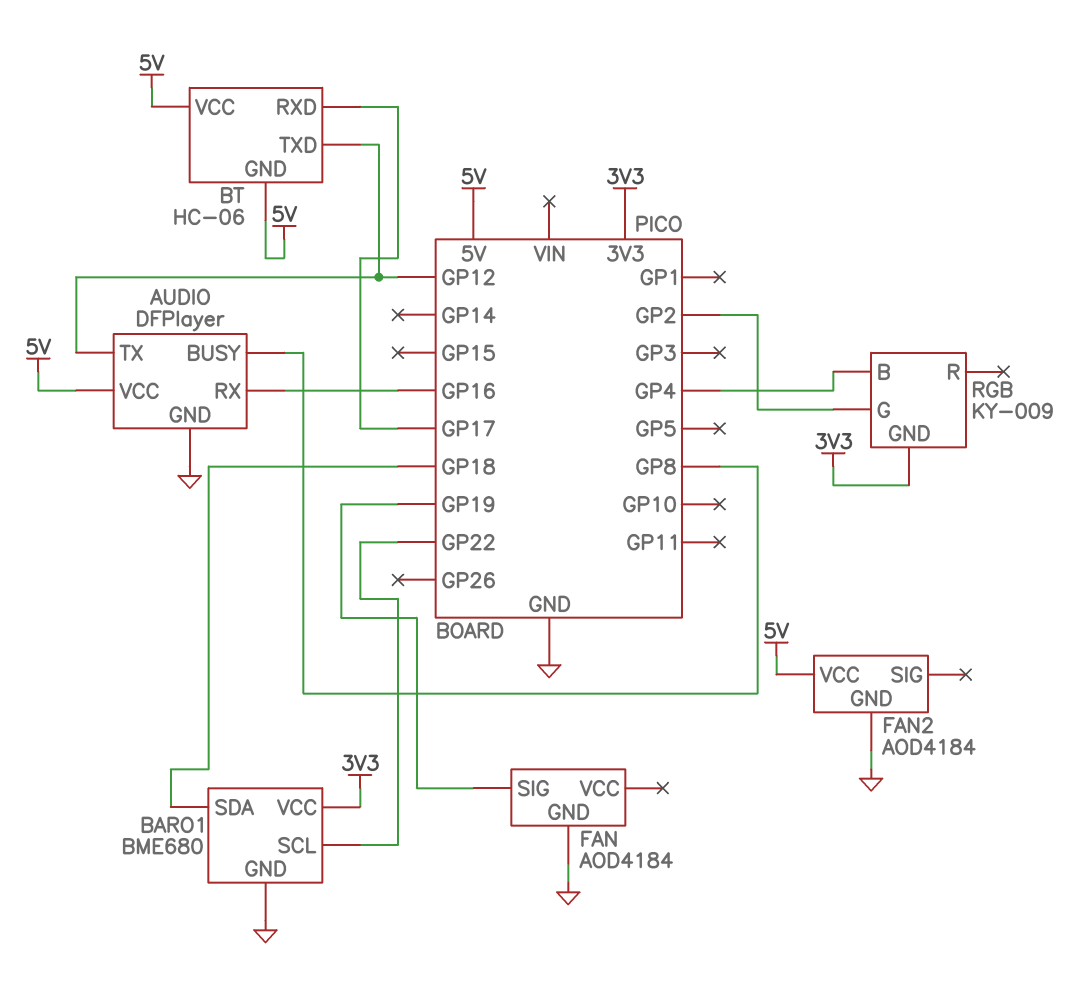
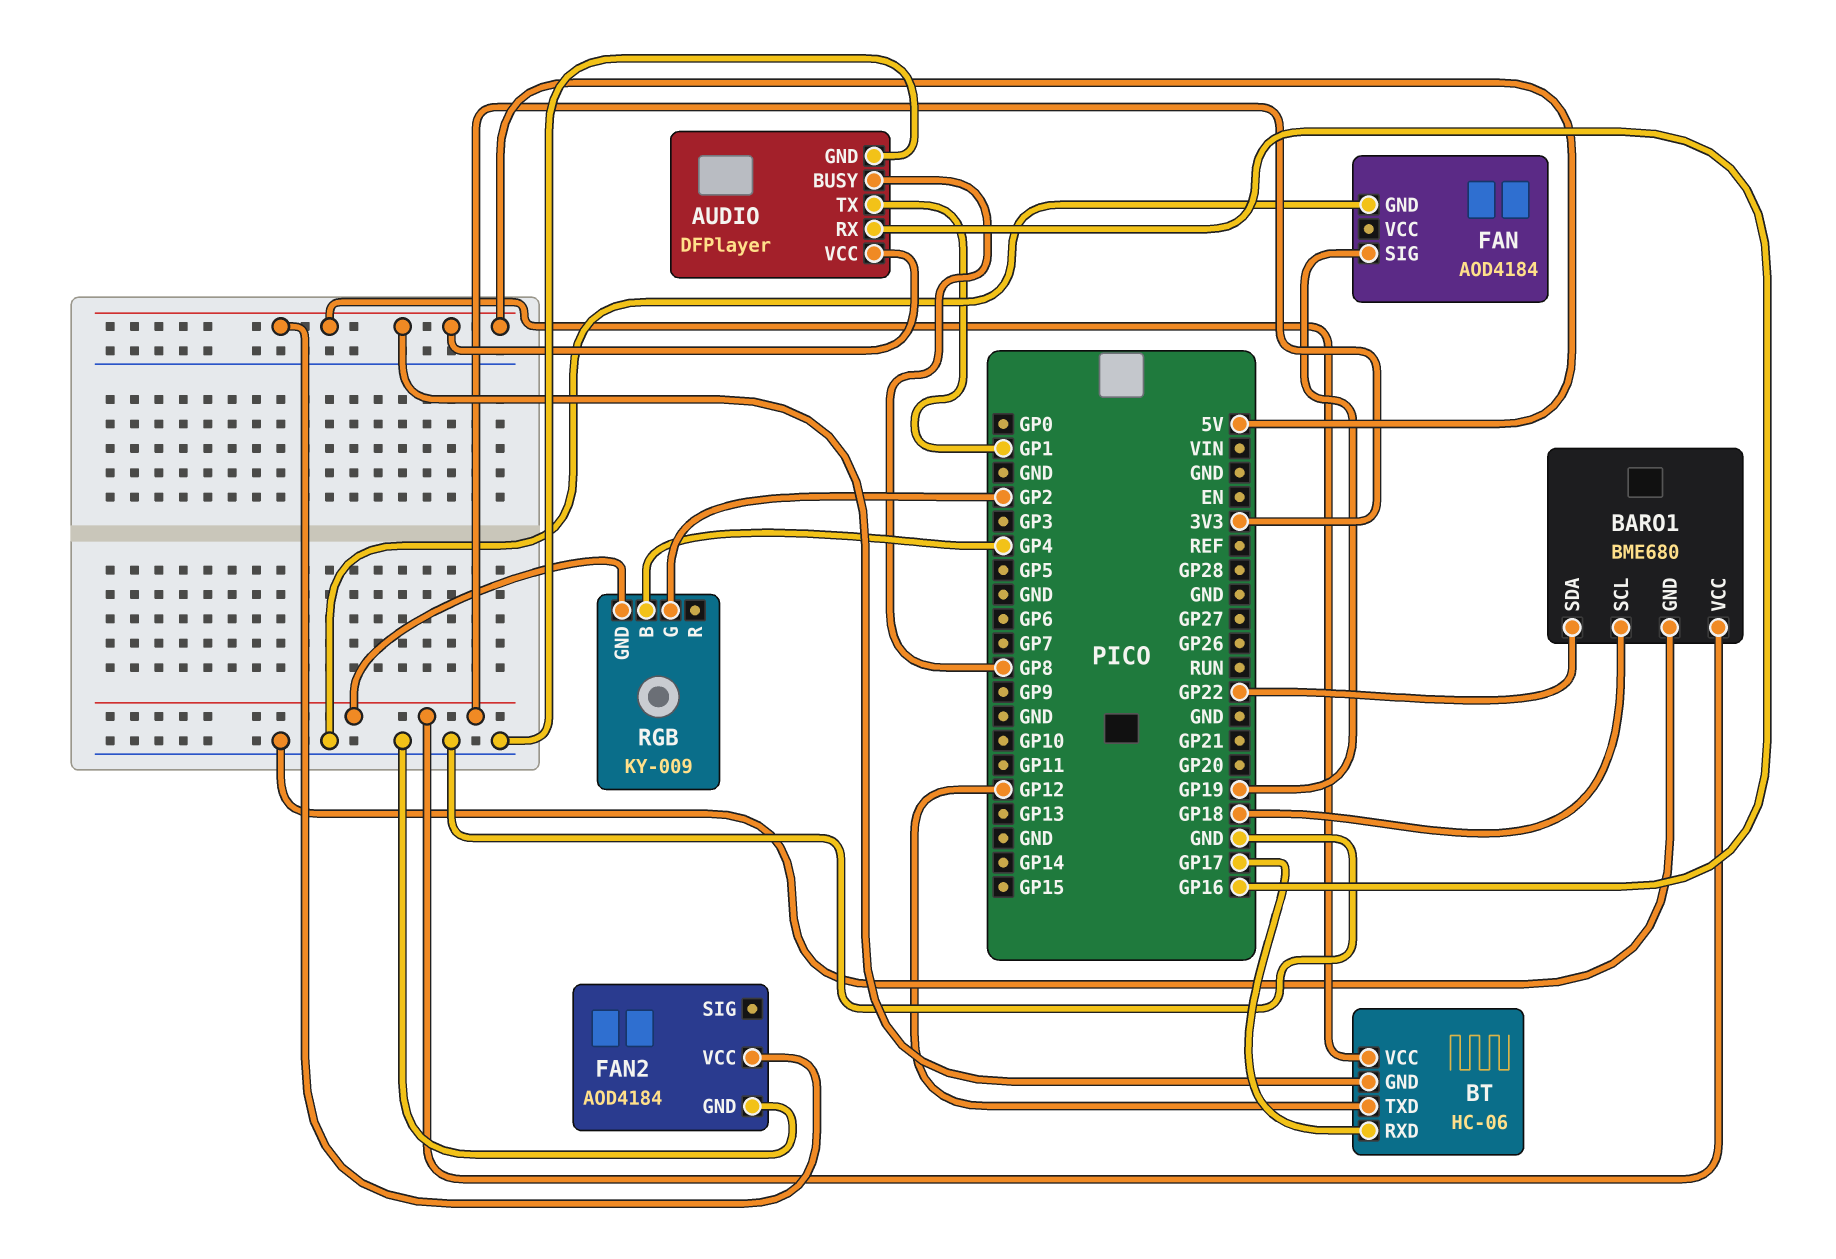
AUDIO pin TX: GP12 -> GP1
BARO1 pin SCL: GP22 -> GP18
BARO1 pin SDA: GP18 -> GP22

